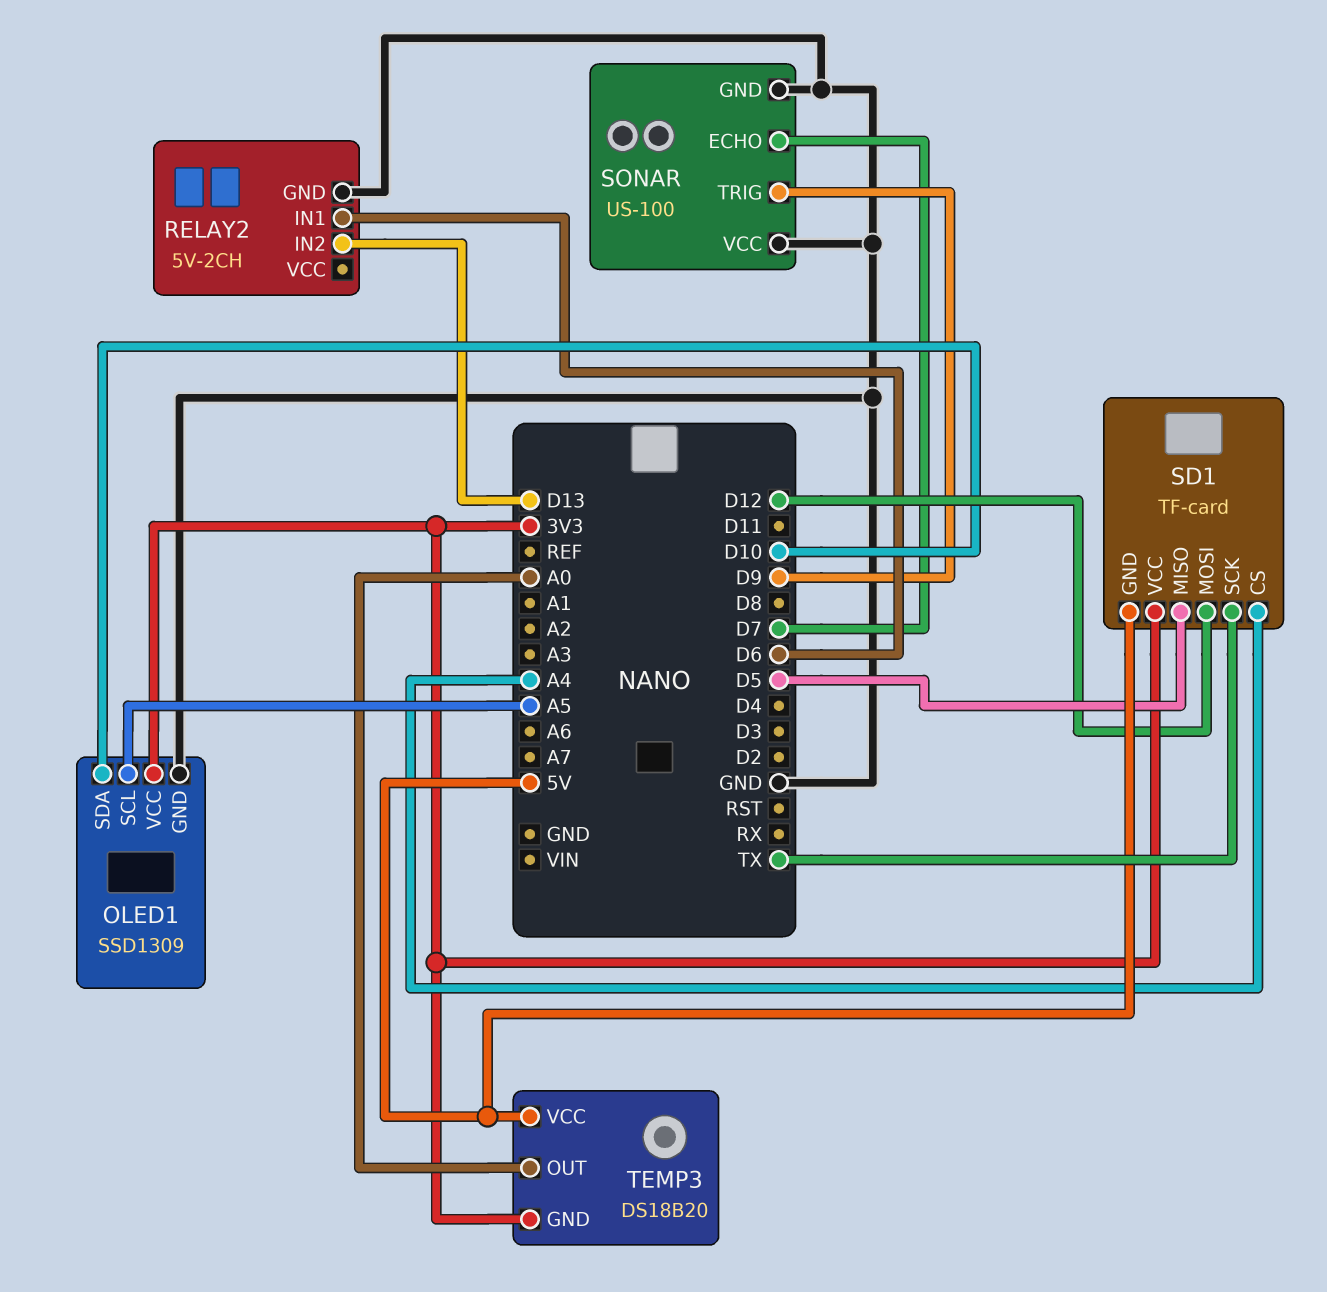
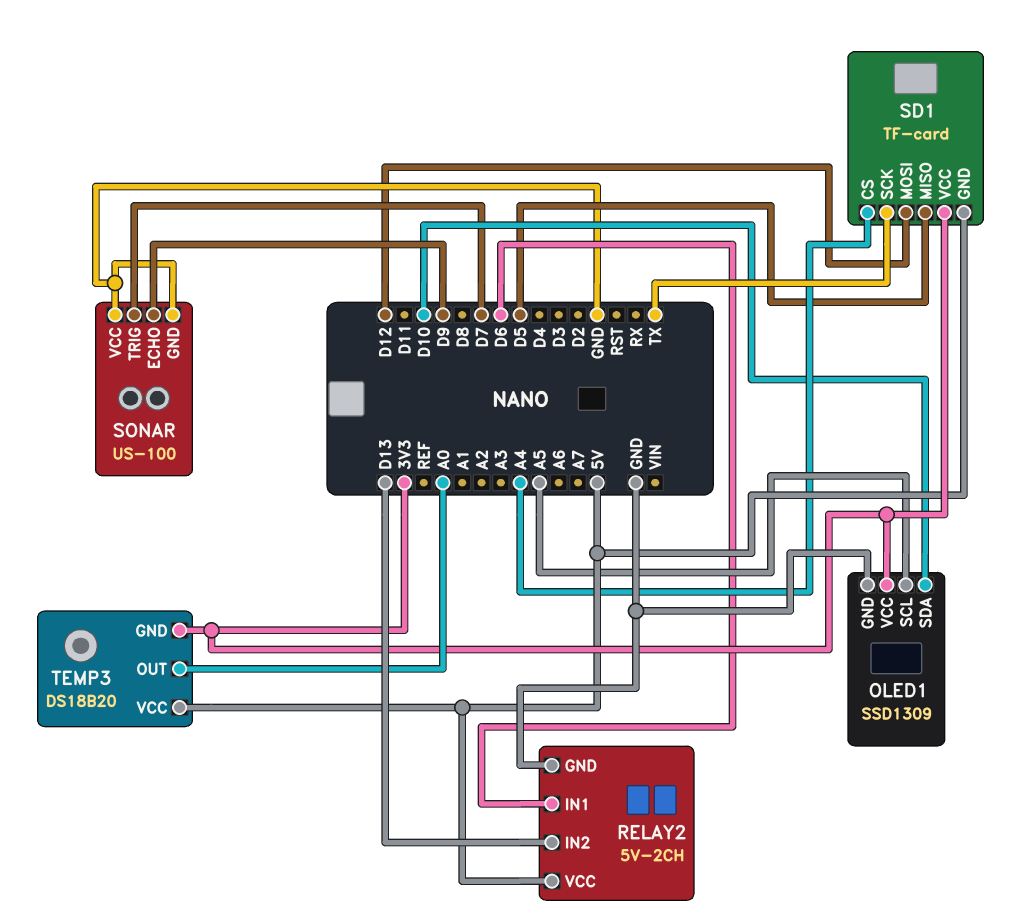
RELAY2 pin VCC: none -> 5V
SONAR pin ECHO: D7 -> D9
SONAR pin TRIG: D9 -> D7

